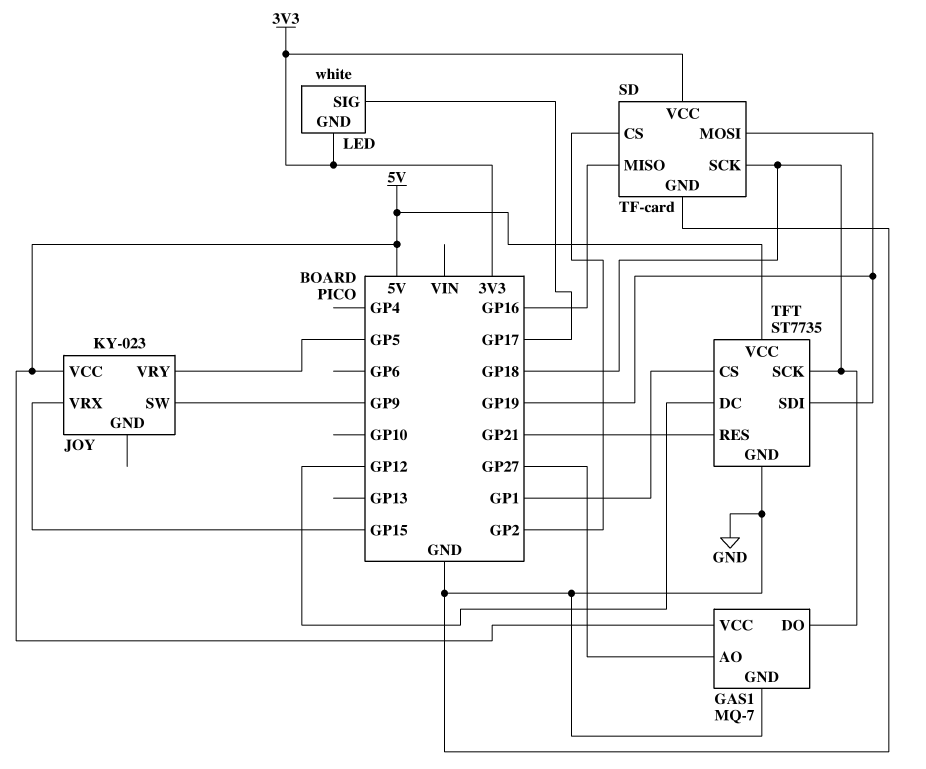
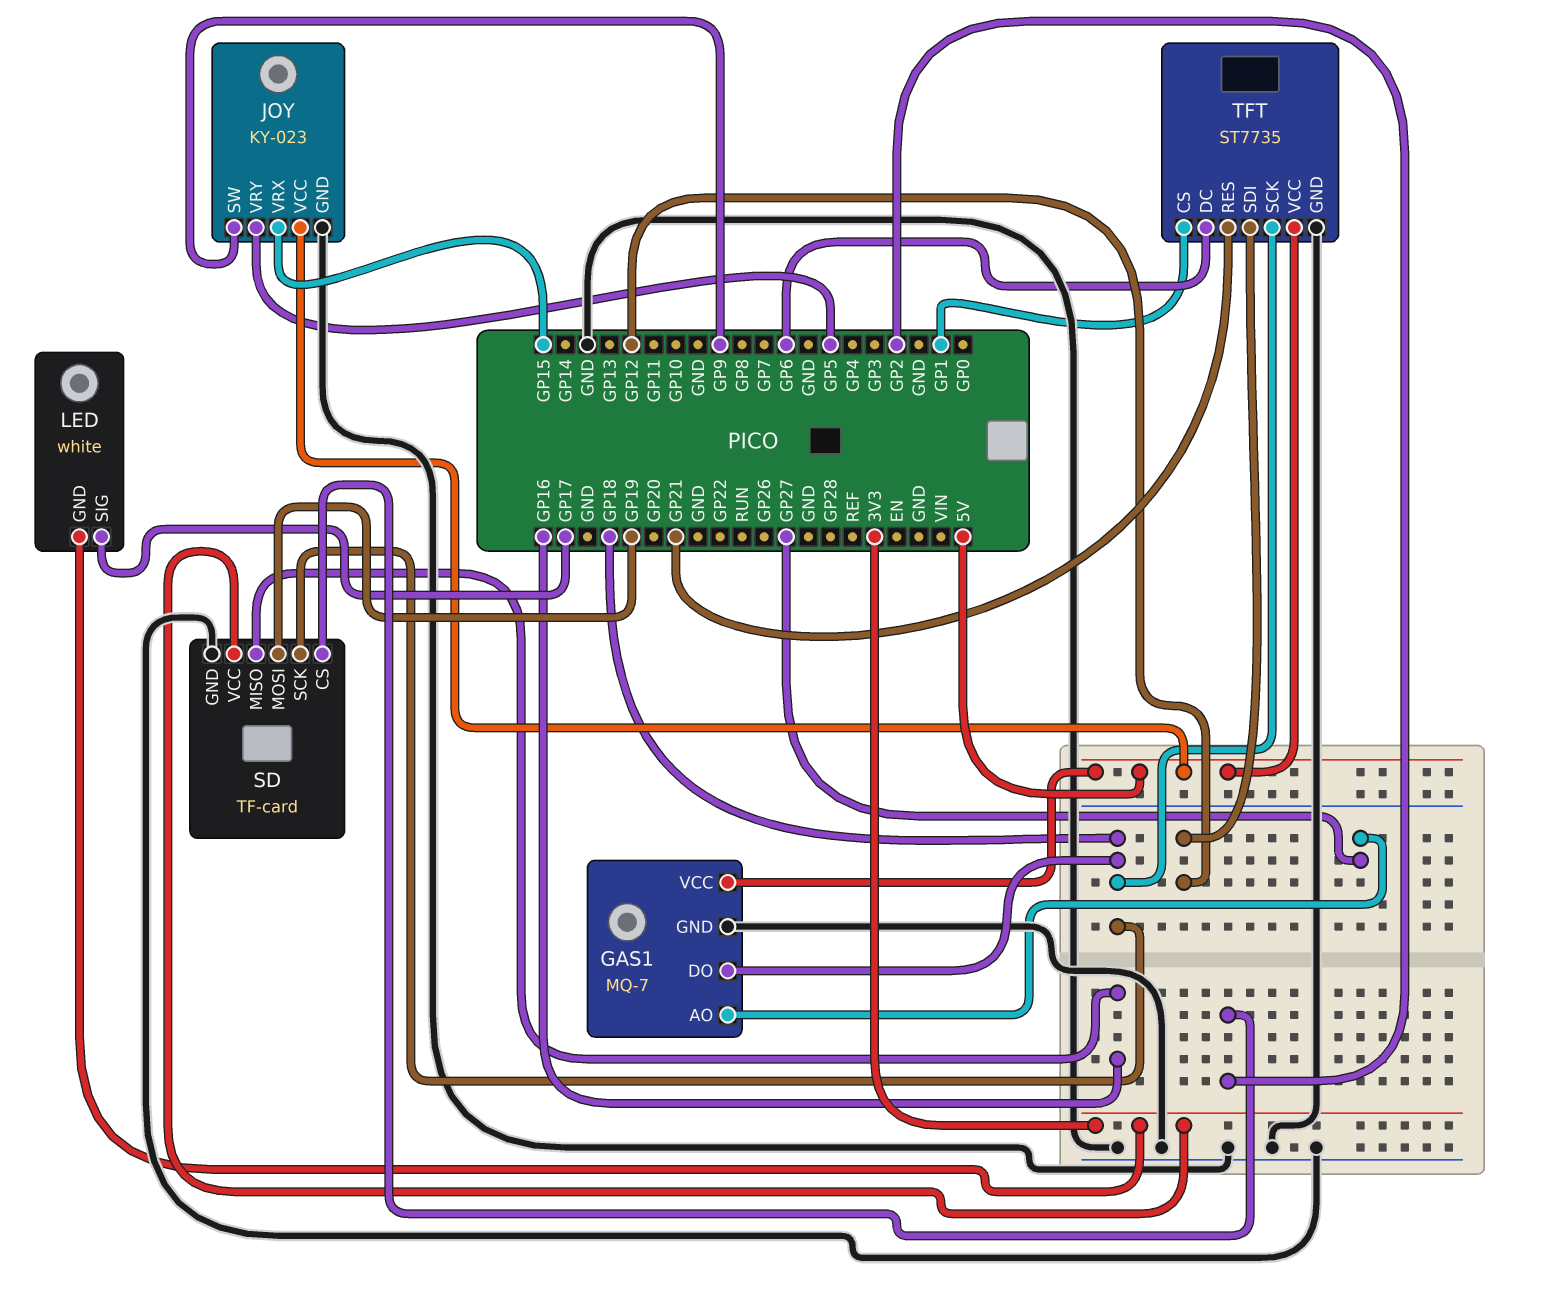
JOY pin GND: none -> GND
TFT pin DC: GP12 -> GP6
TFT pin SDI: GP19 -> GP12

